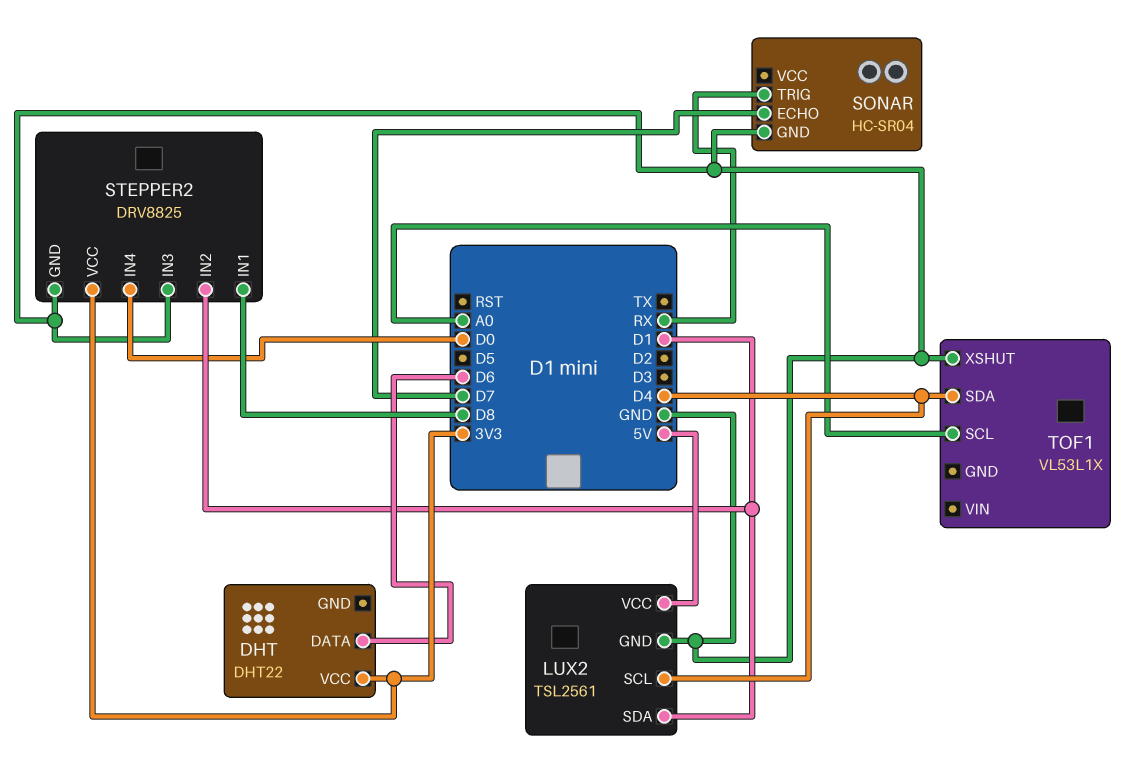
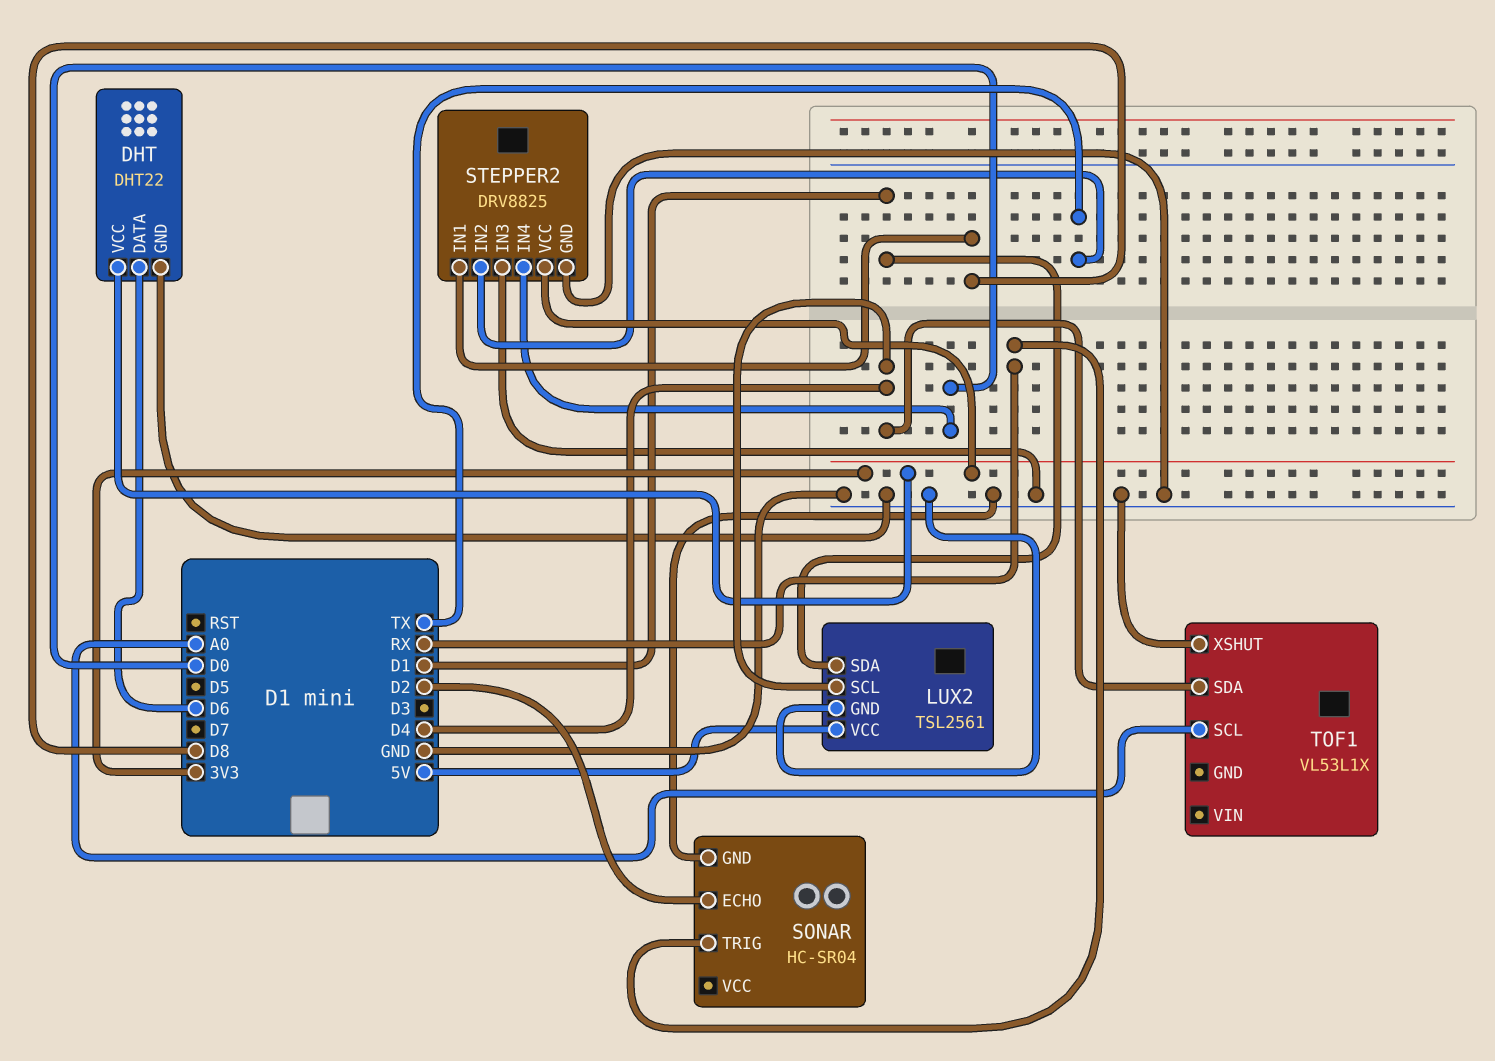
DHT pin GND: none -> GND
SONAR pin ECHO: D7 -> D2
STEPPER2 pin IN2: D1 -> TX

